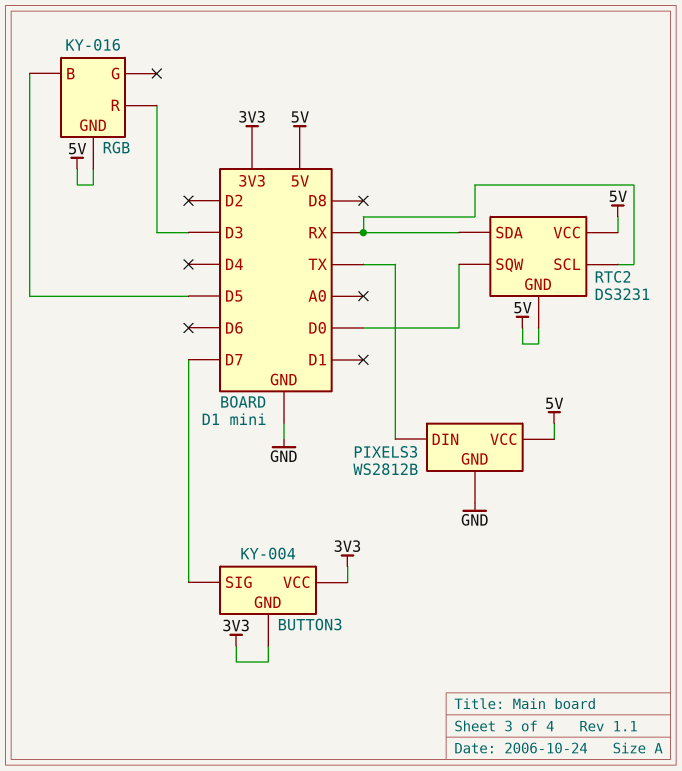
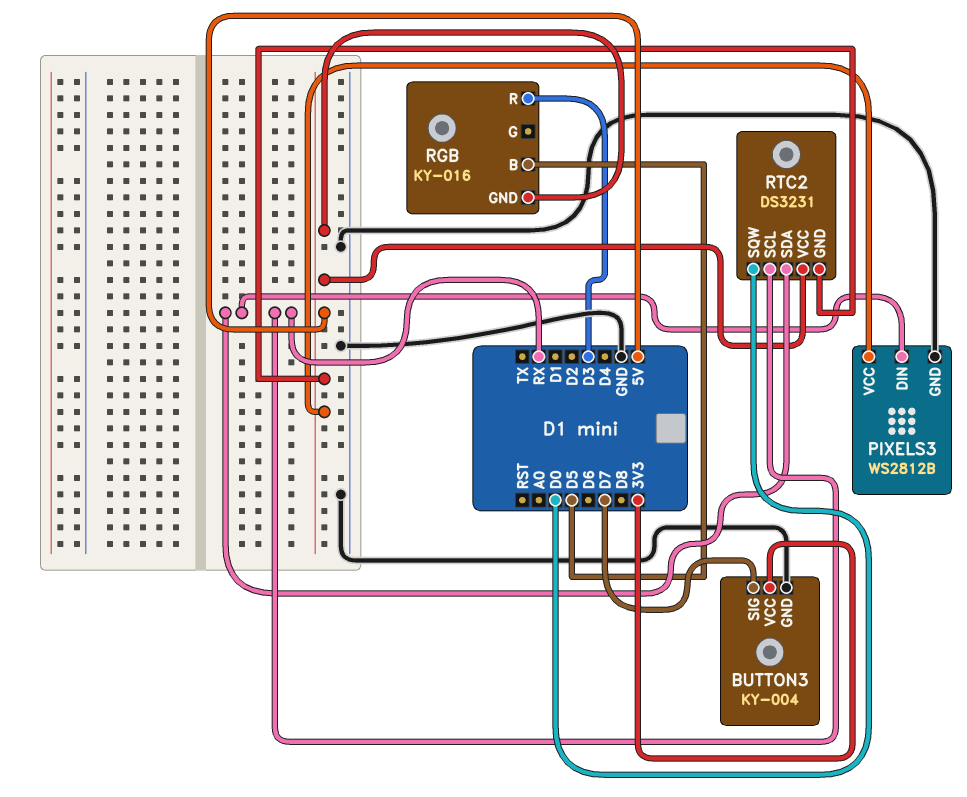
BUTTON3 pin GND: 3V3 -> GND
PIXELS3 pin DIN: TX -> RX

